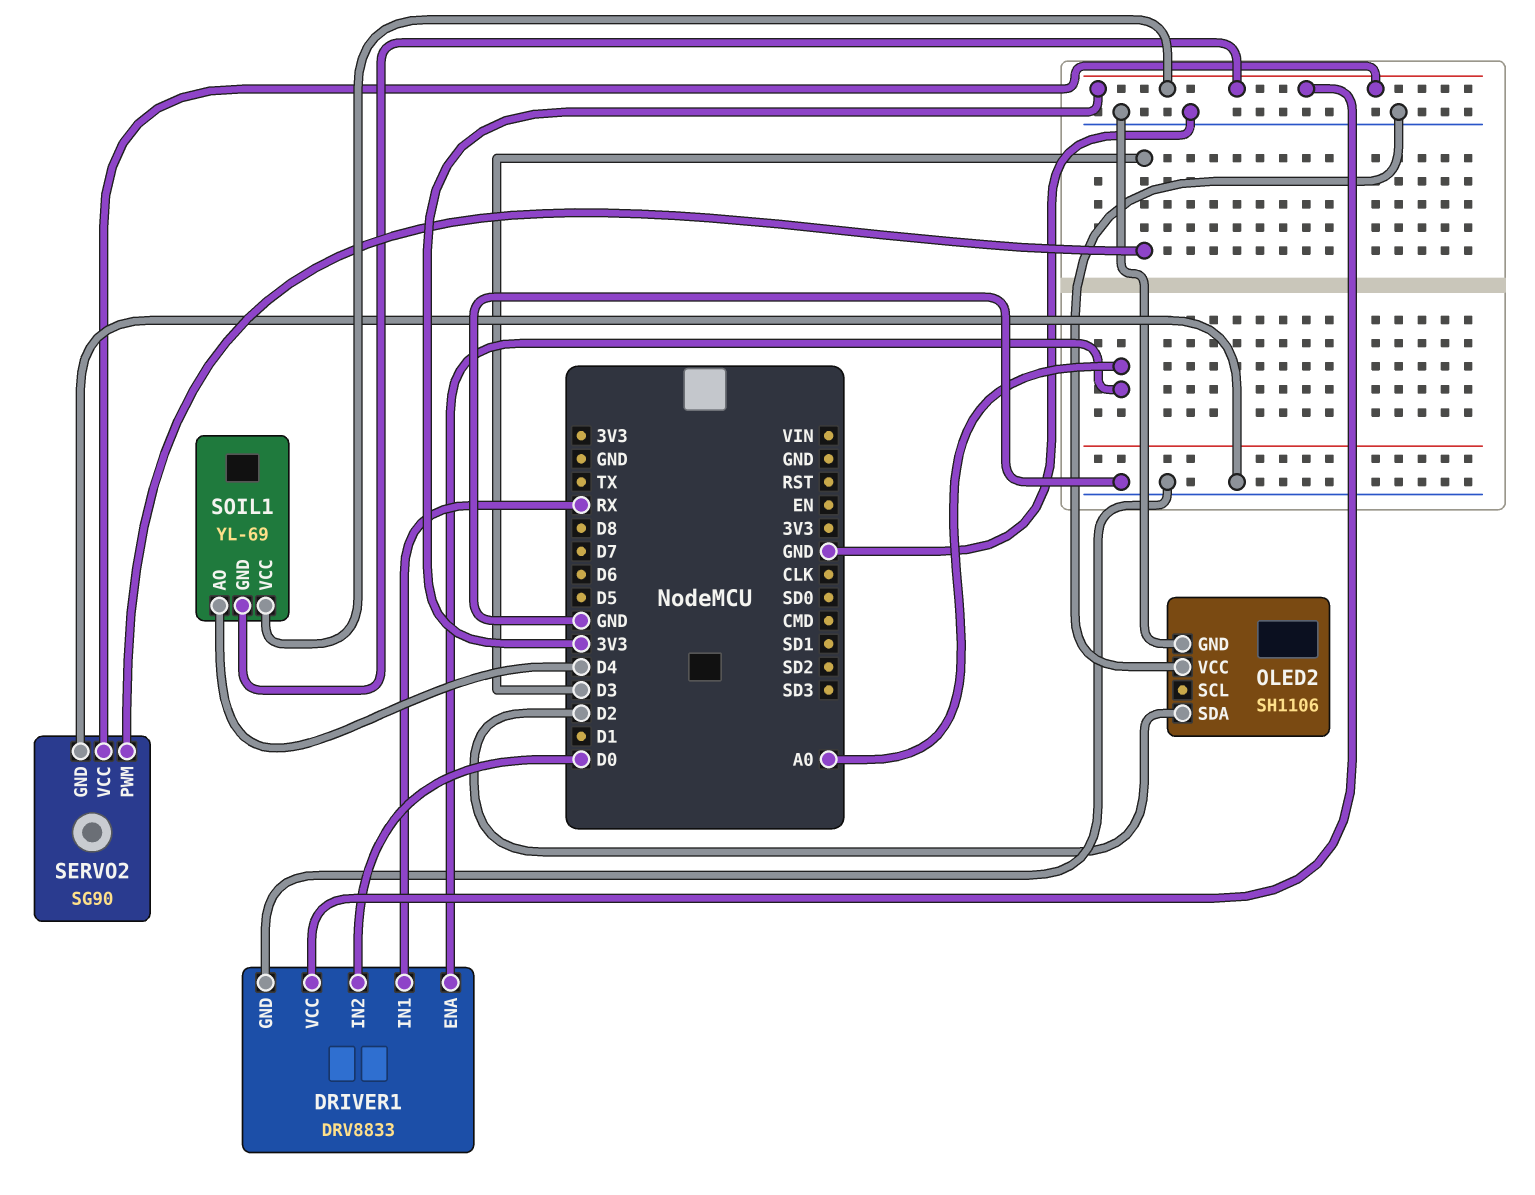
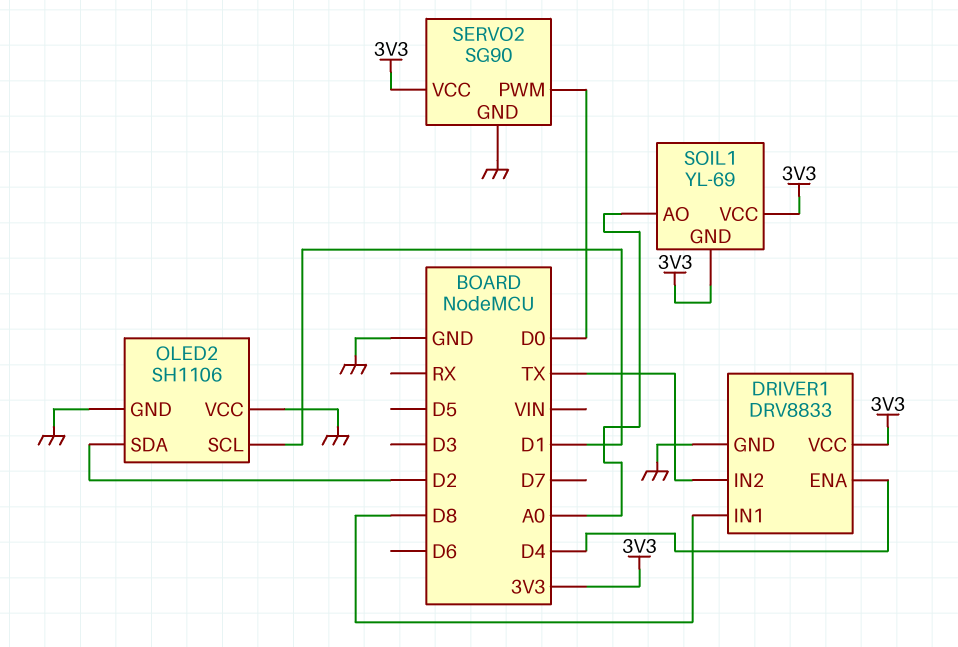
DRIVER1 pin ENA: A0 -> D4
DRIVER1 pin IN1: RX -> D8
DRIVER1 pin IN2: D0 -> TX
OLED2 pin SCL: none -> D1
SERVO2 pin PWM: D3 -> D0
SOIL1 pin AO: D4 -> A0

